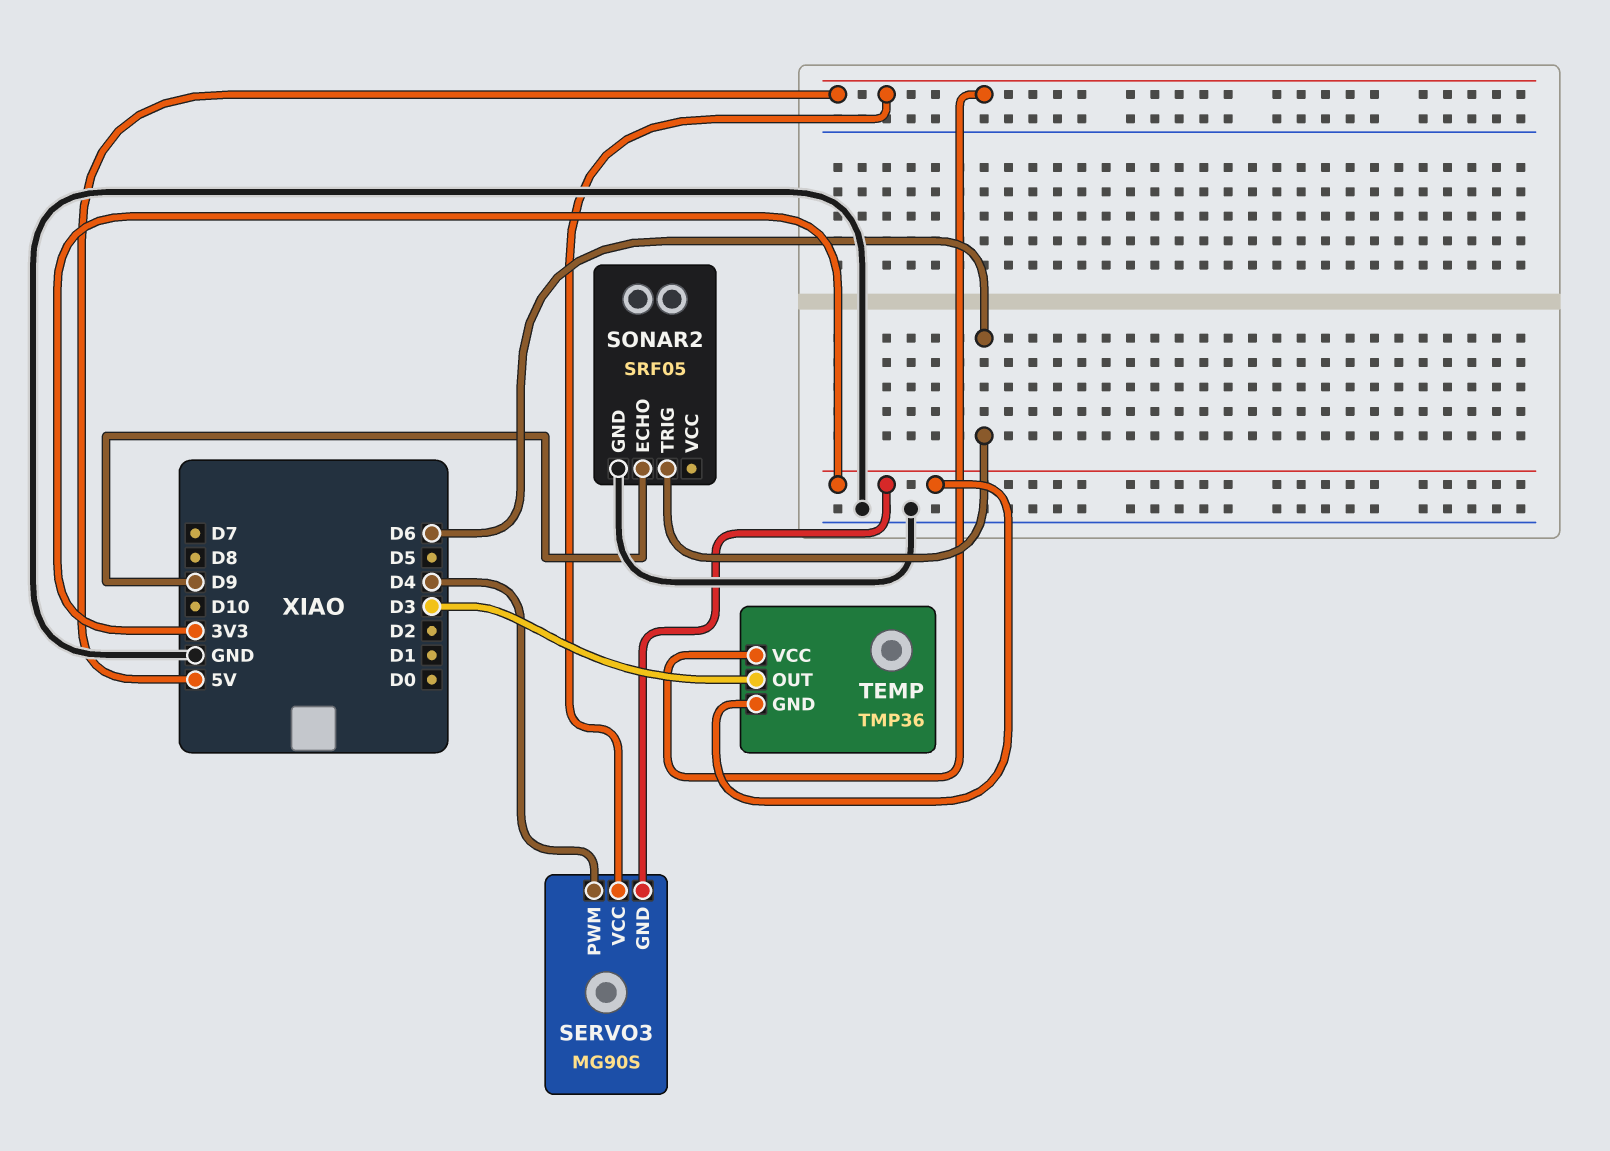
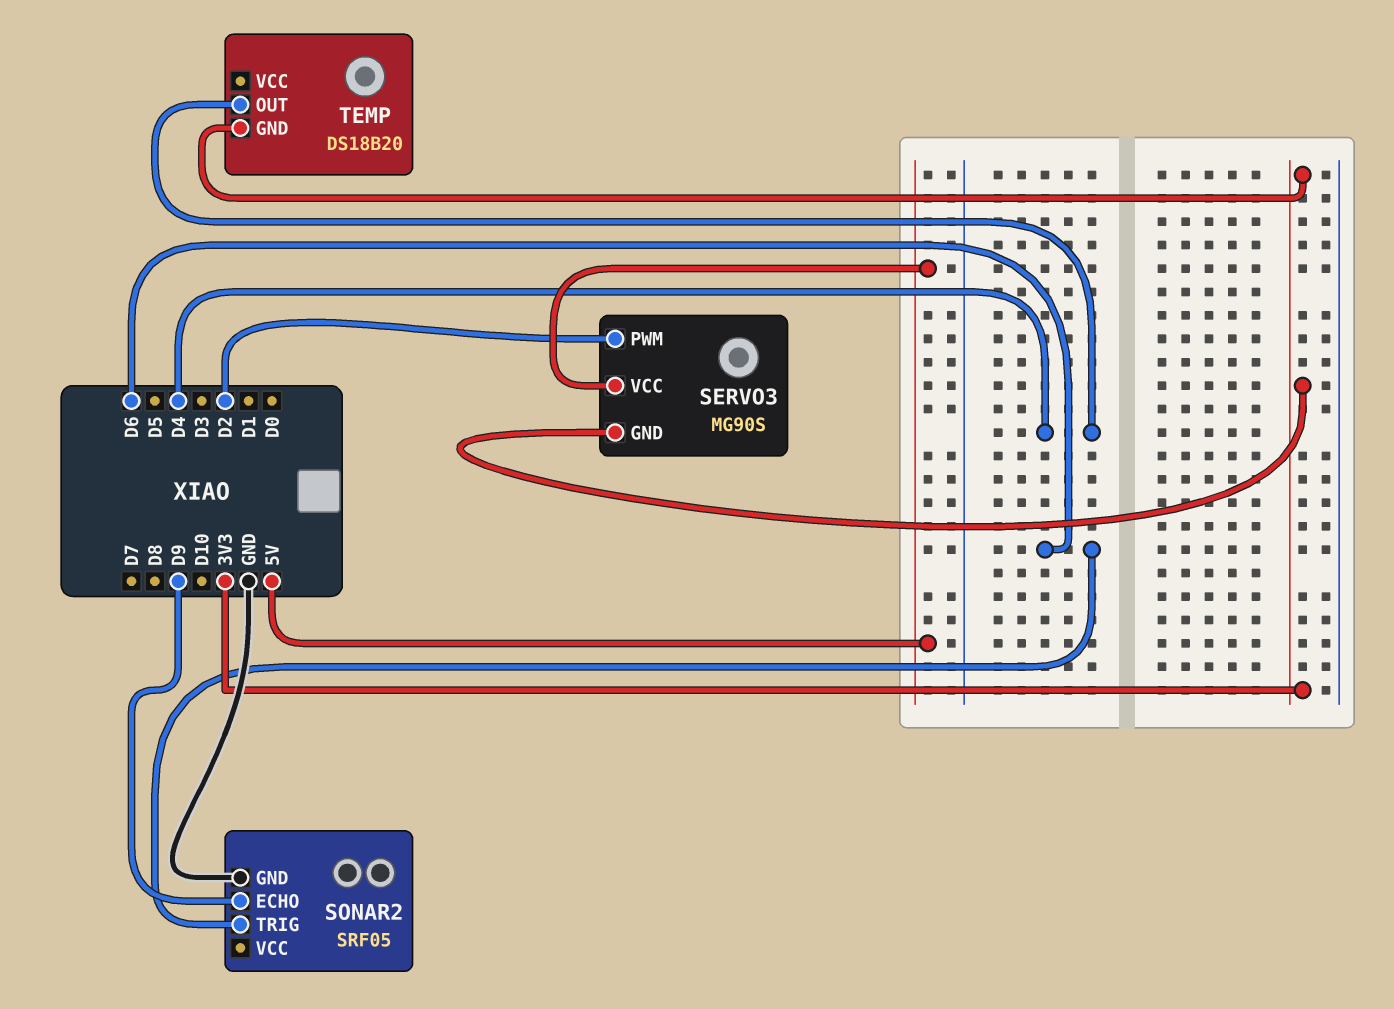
SERVO3 pin PWM: D4 -> D2
TEMP: TMP36 -> DS18B20
TEMP pin OUT: D3 -> D4
TEMP pin VCC: 5V -> none

